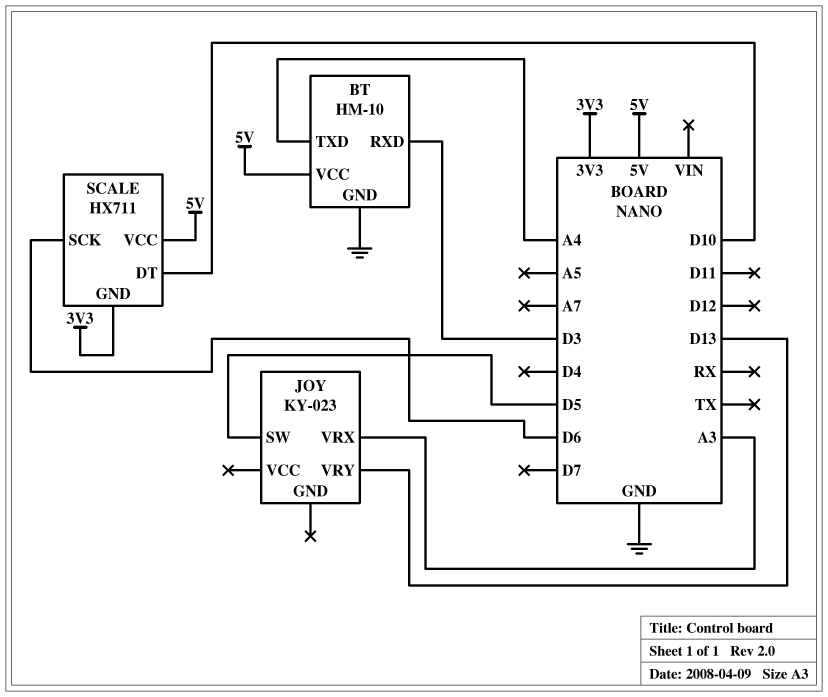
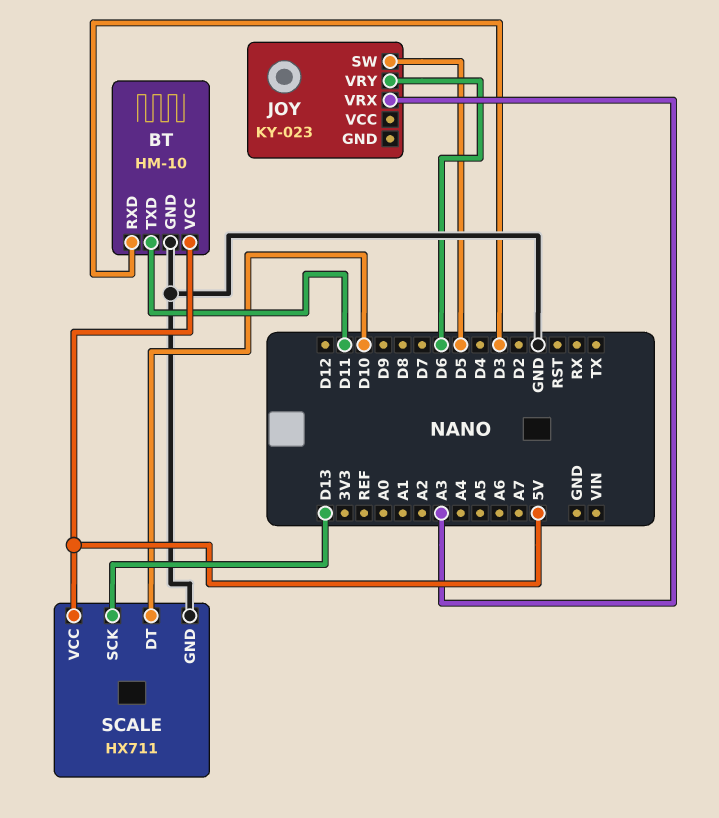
BT pin TXD: A4 -> D11
JOY pin VRY: D13 -> D6
SCALE pin GND: 3V3 -> GND
SCALE pin SCK: D6 -> D13

